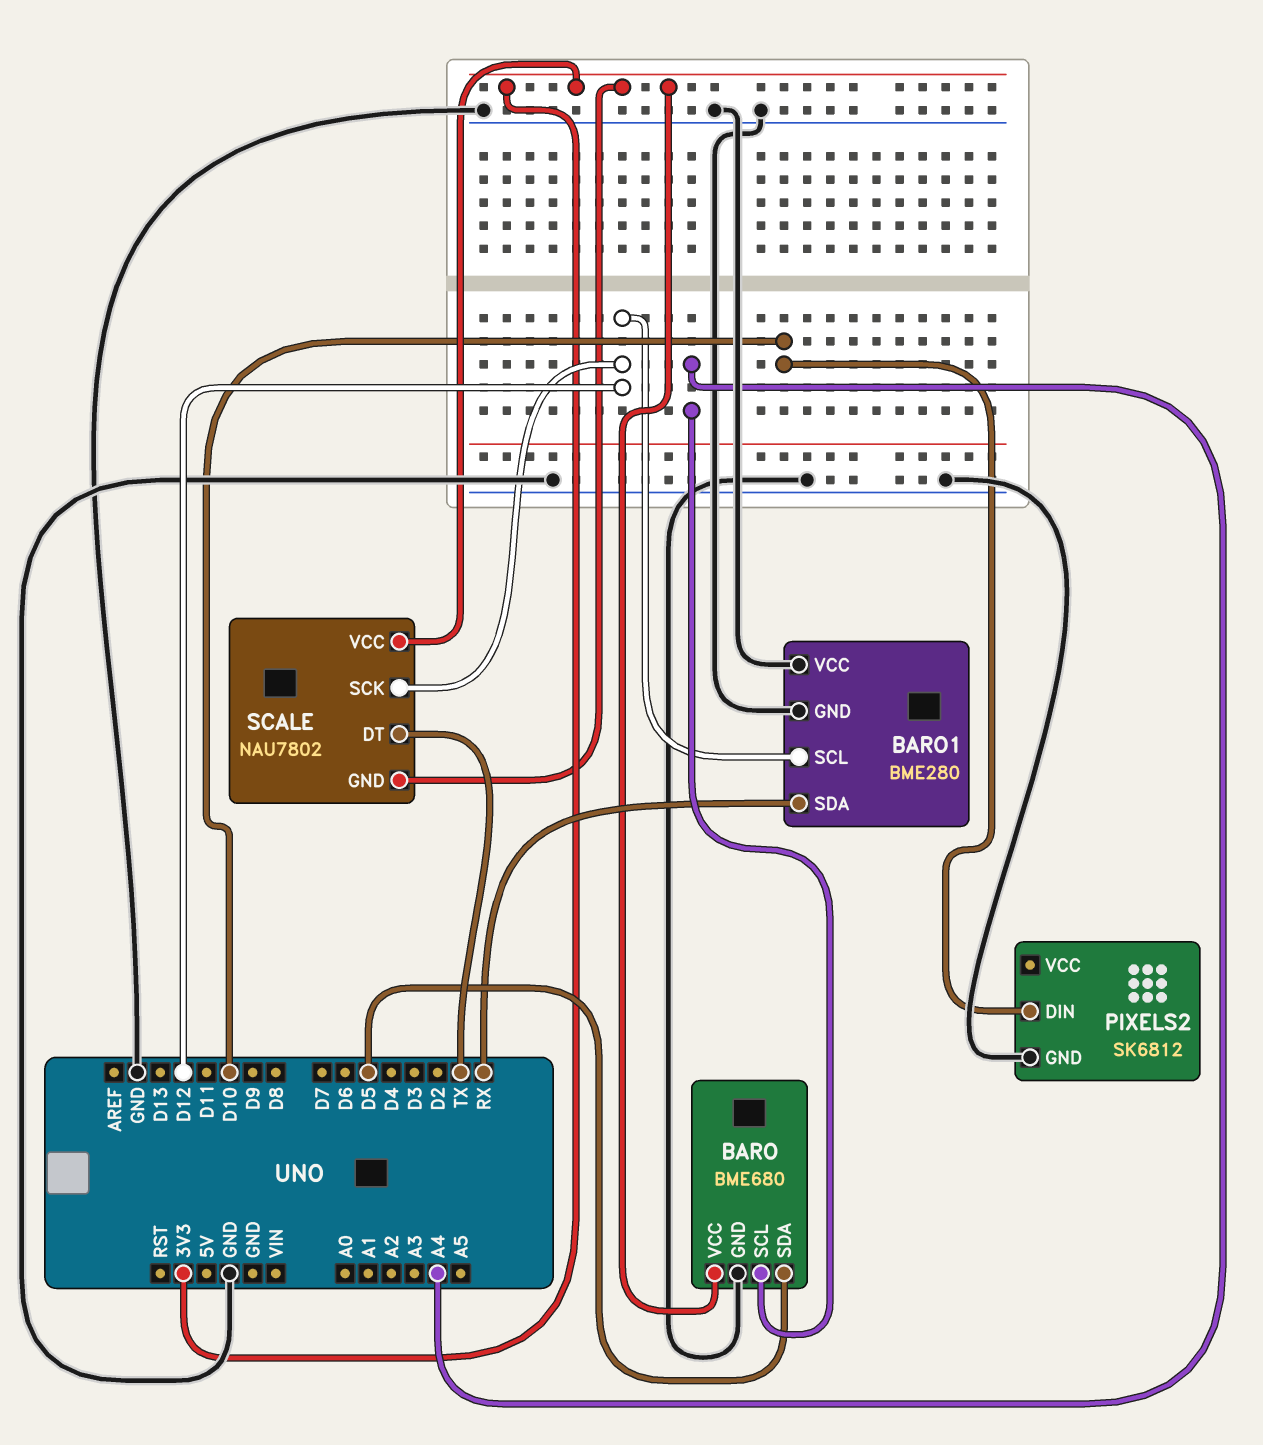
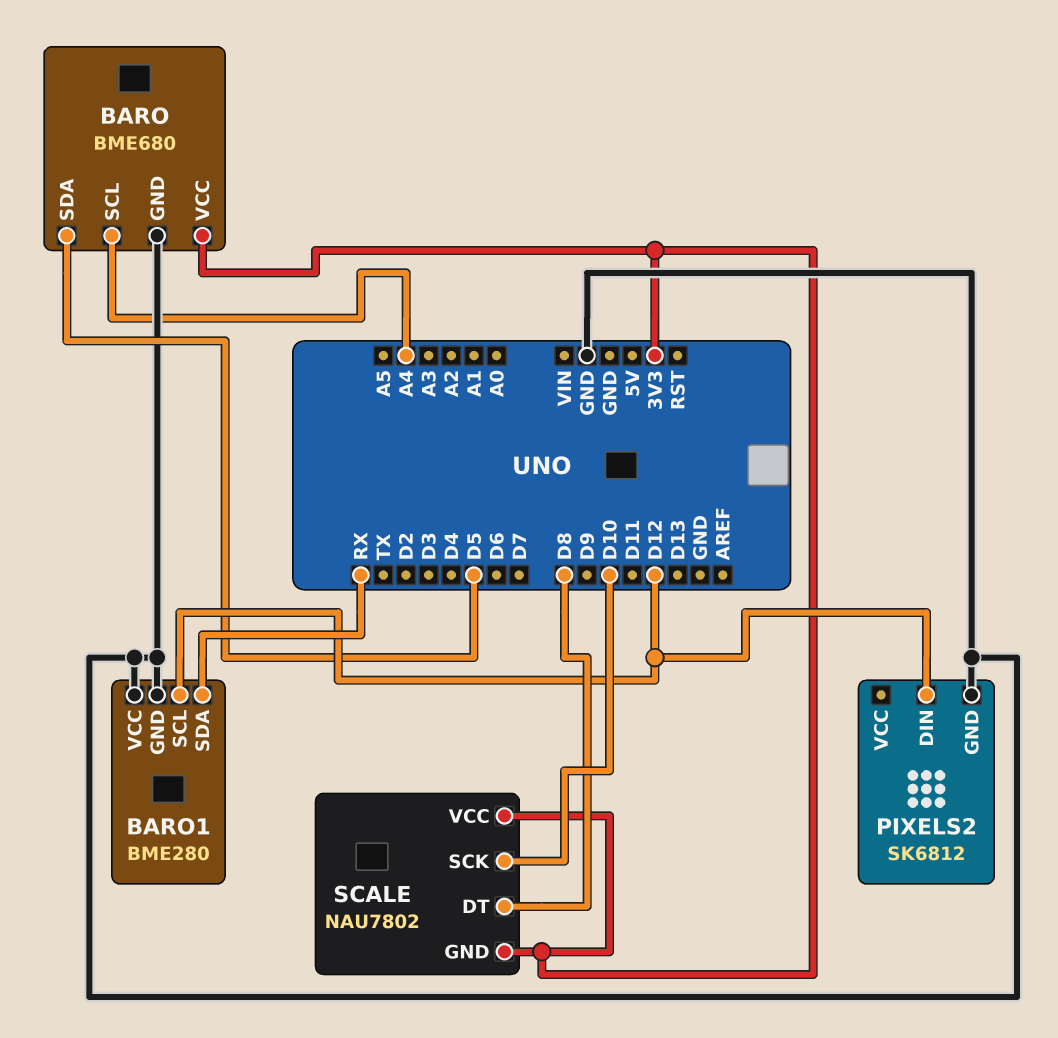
PIXELS2 pin DIN: D10 -> D12
SCALE pin DT: TX -> D8
SCALE pin SCK: D12 -> D10

